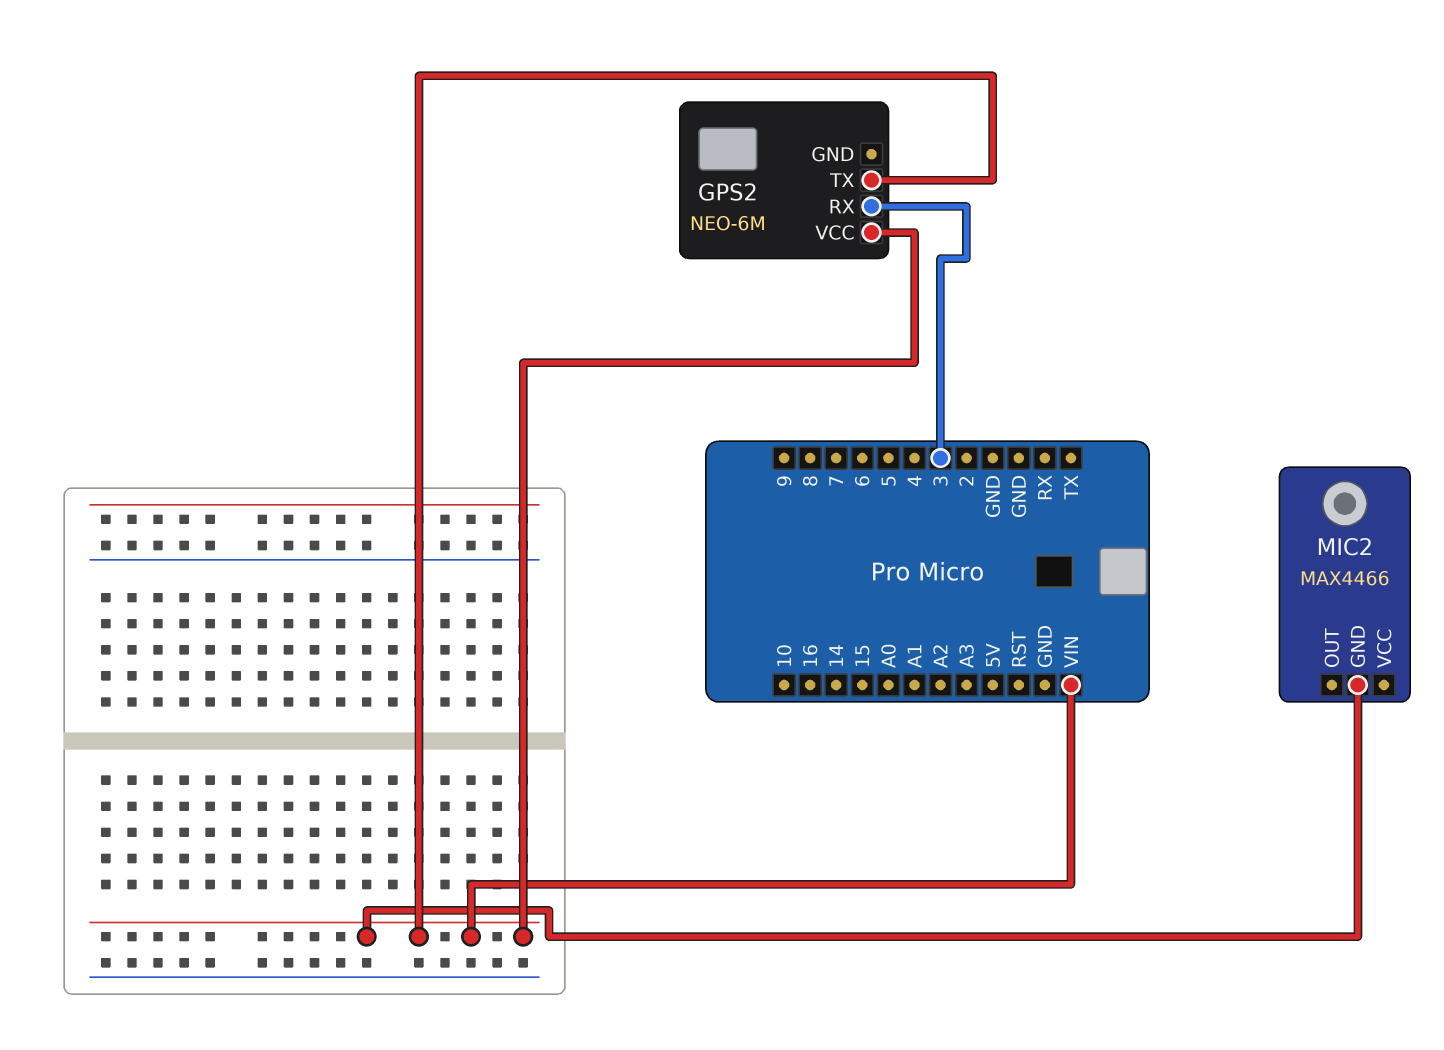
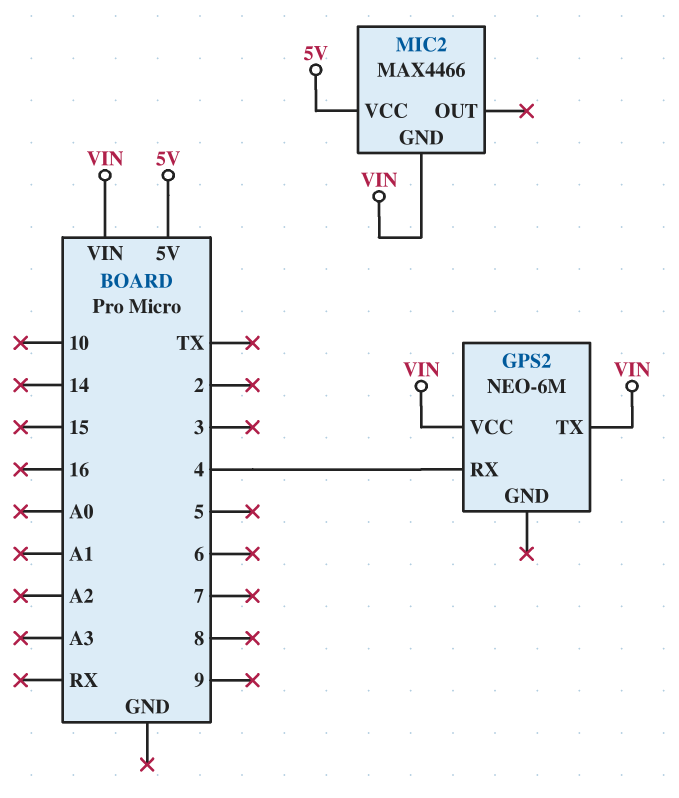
GPS2 pin RX: 3 -> 4
MIC2 pin VCC: none -> 5V

